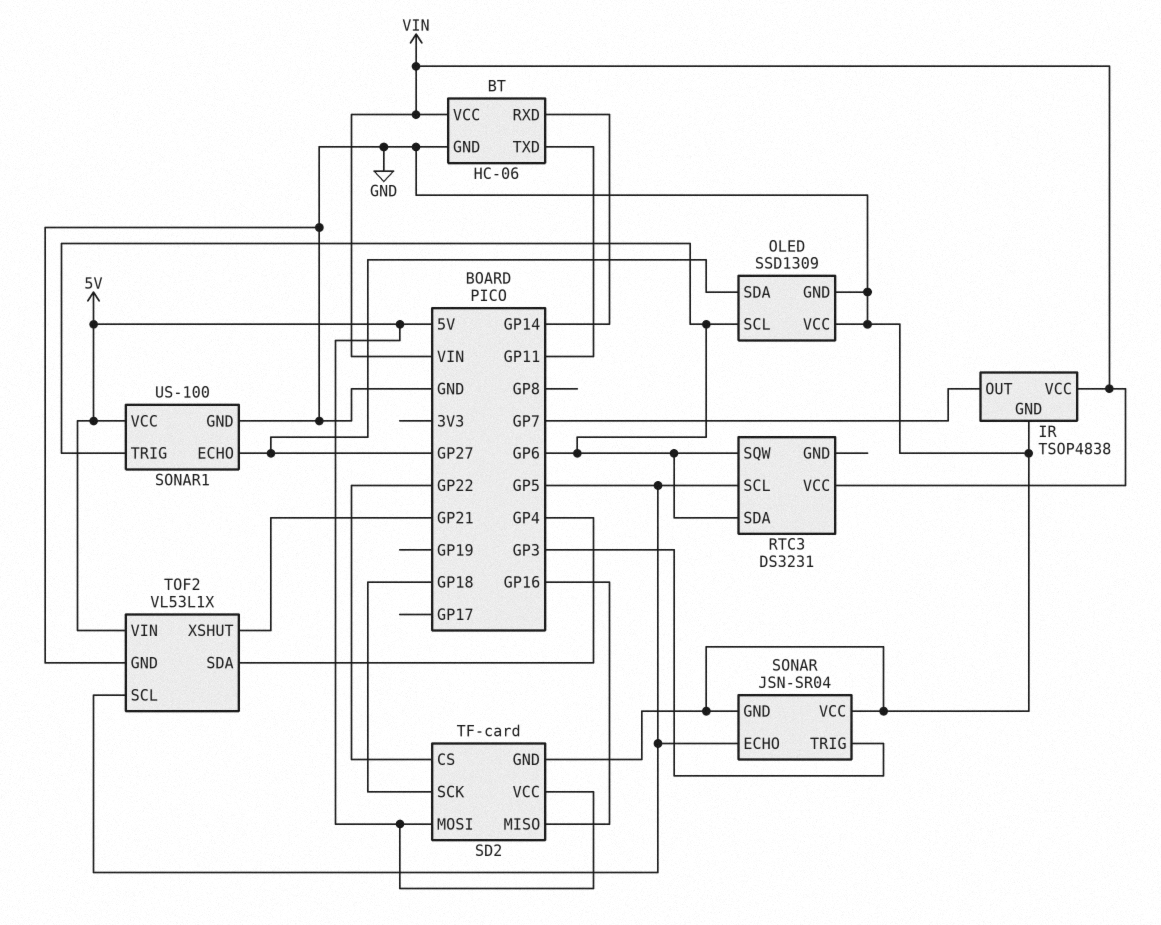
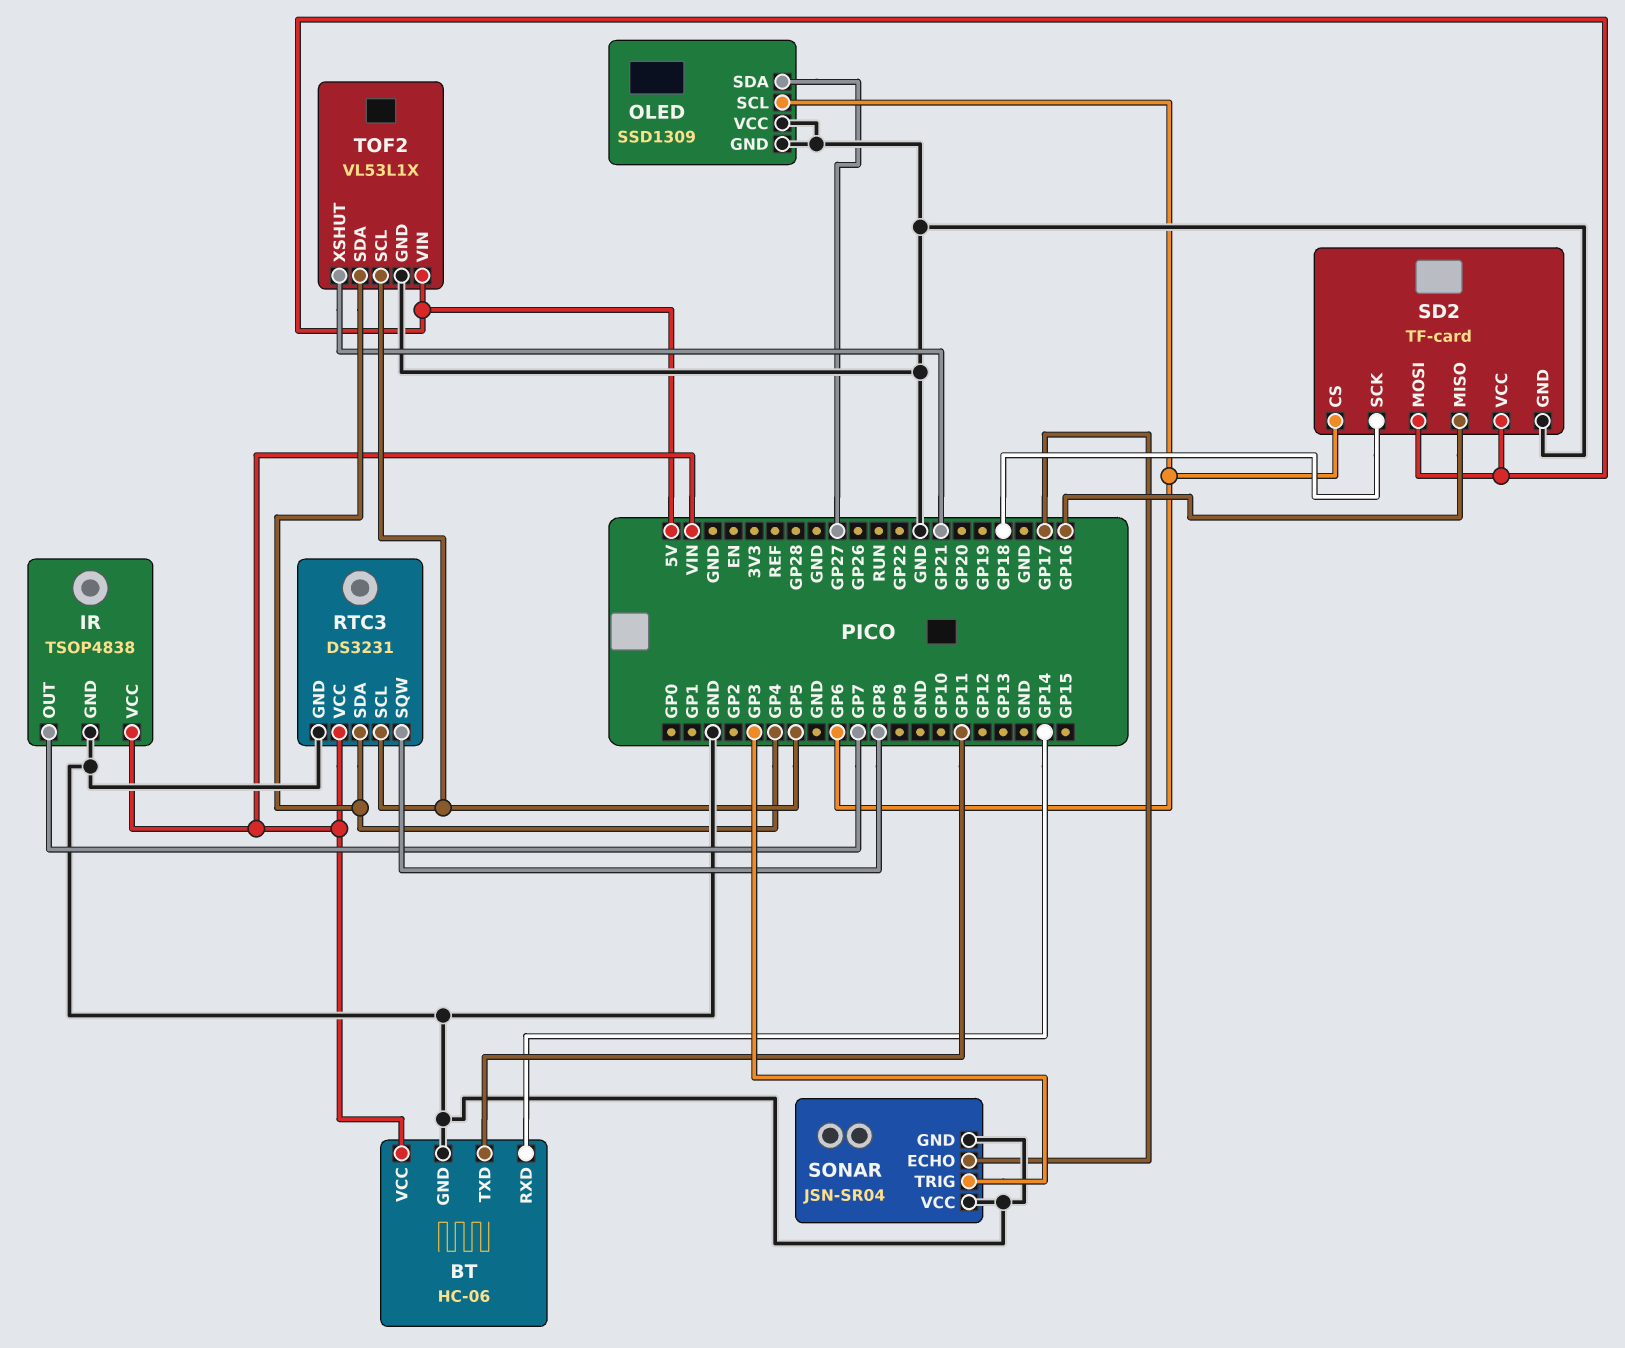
RTC3 pin GND: none -> GND
RTC3 pin SDA: GP6 -> GP4
RTC3 pin SQW: GP6 -> GP8
SD2 pin CS: GP22 -> GP6
SONAR pin ECHO: GP5 -> GP17
SONAR1: US-100 -> none
SONAR1 pin ECHO: GP27 -> none
SONAR1 pin GND: GND -> none
SONAR1 pin TRIG: GP6 -> none
SONAR1 pin VCC: 5V -> none

